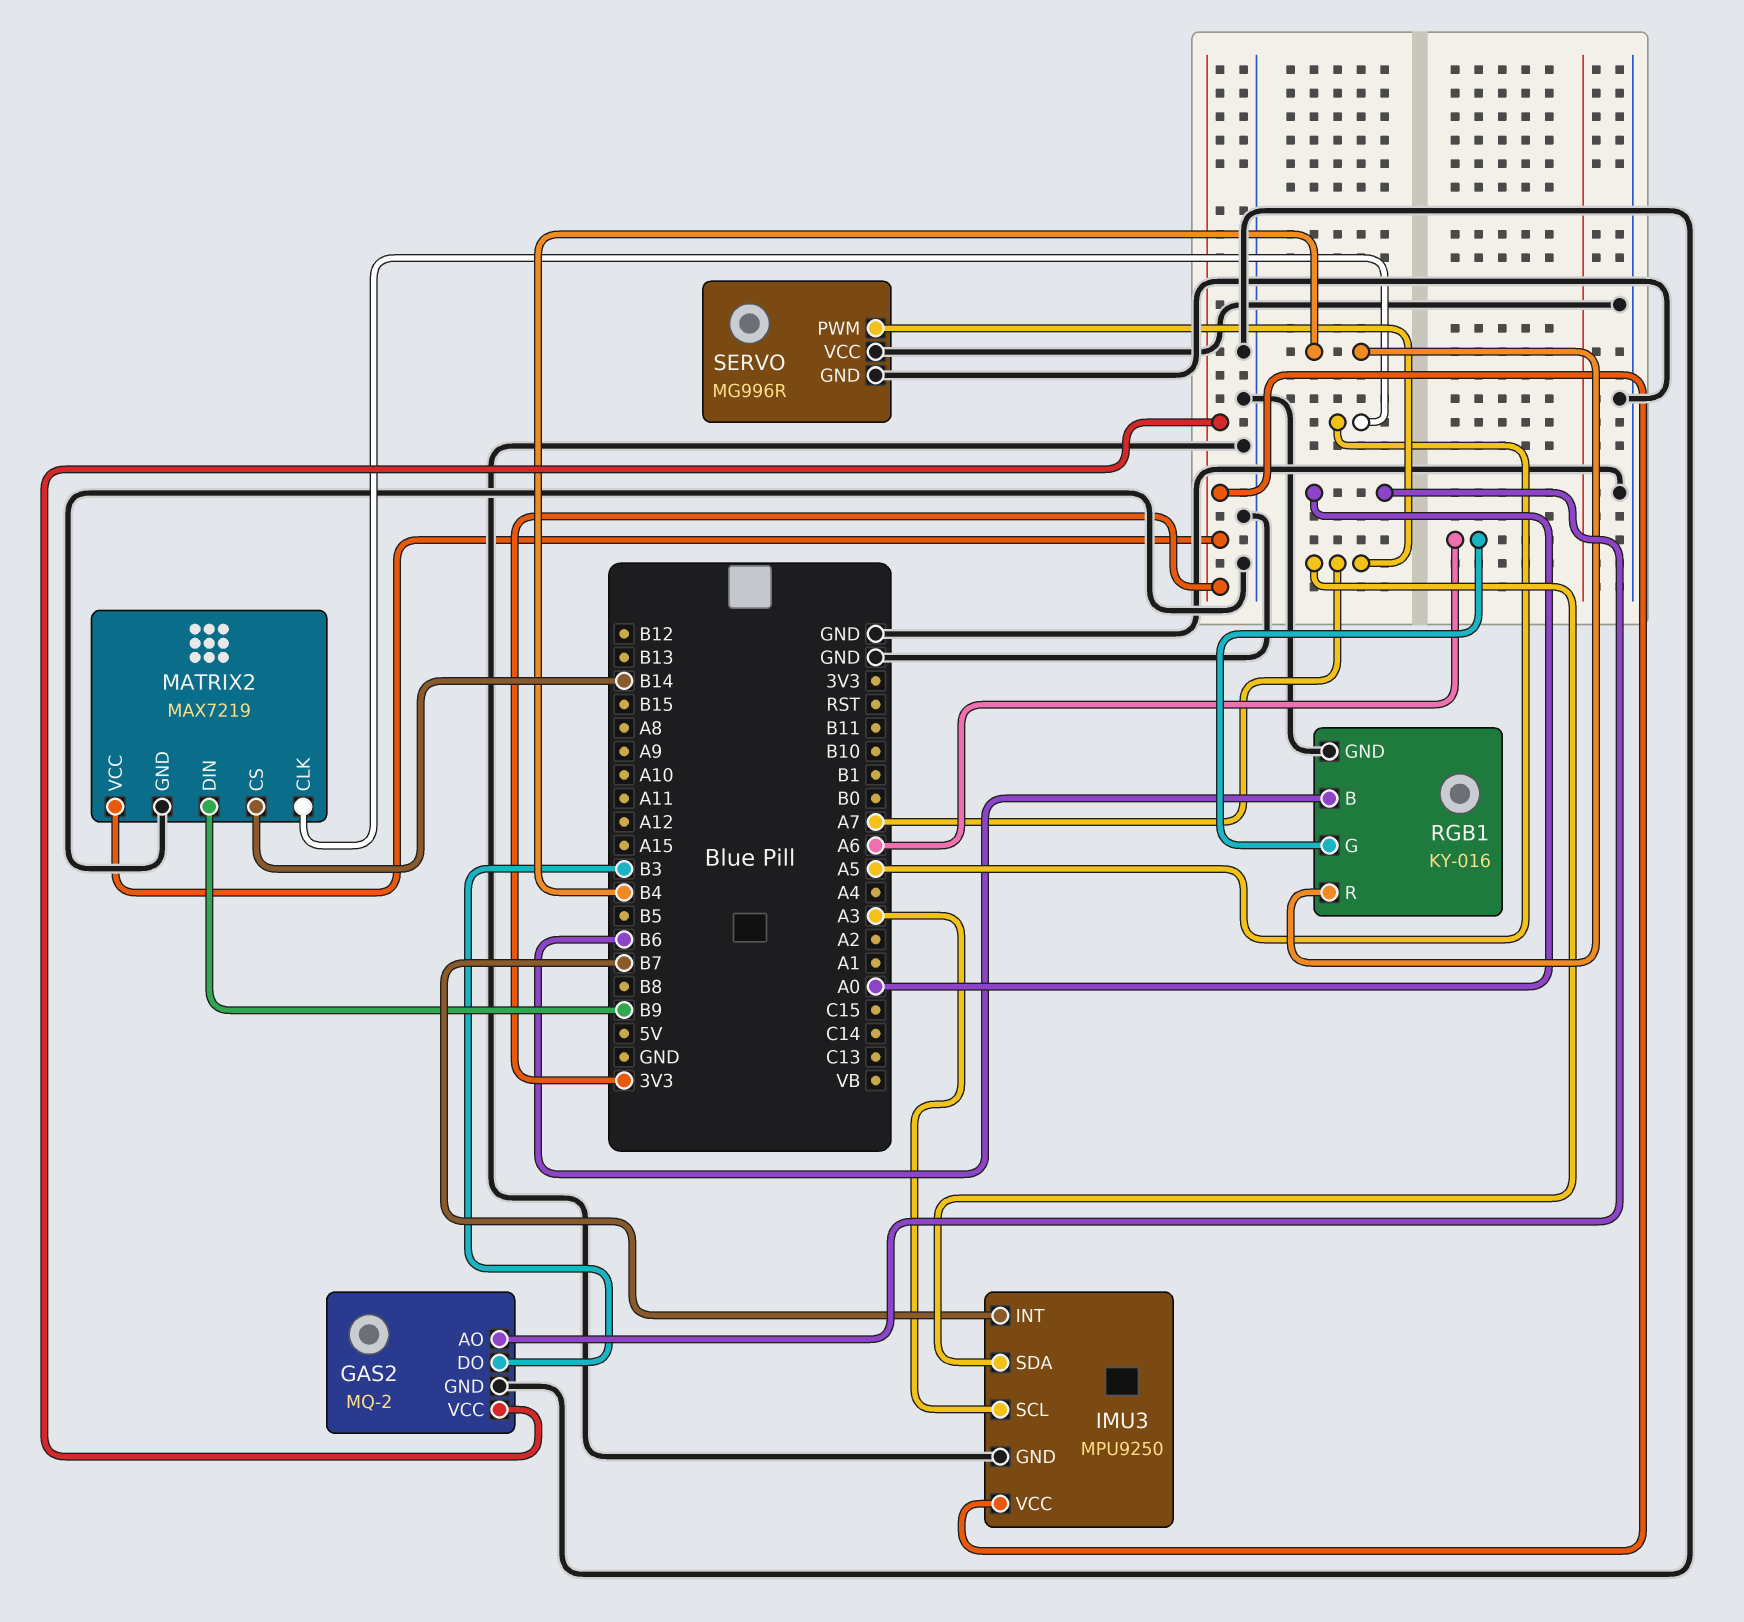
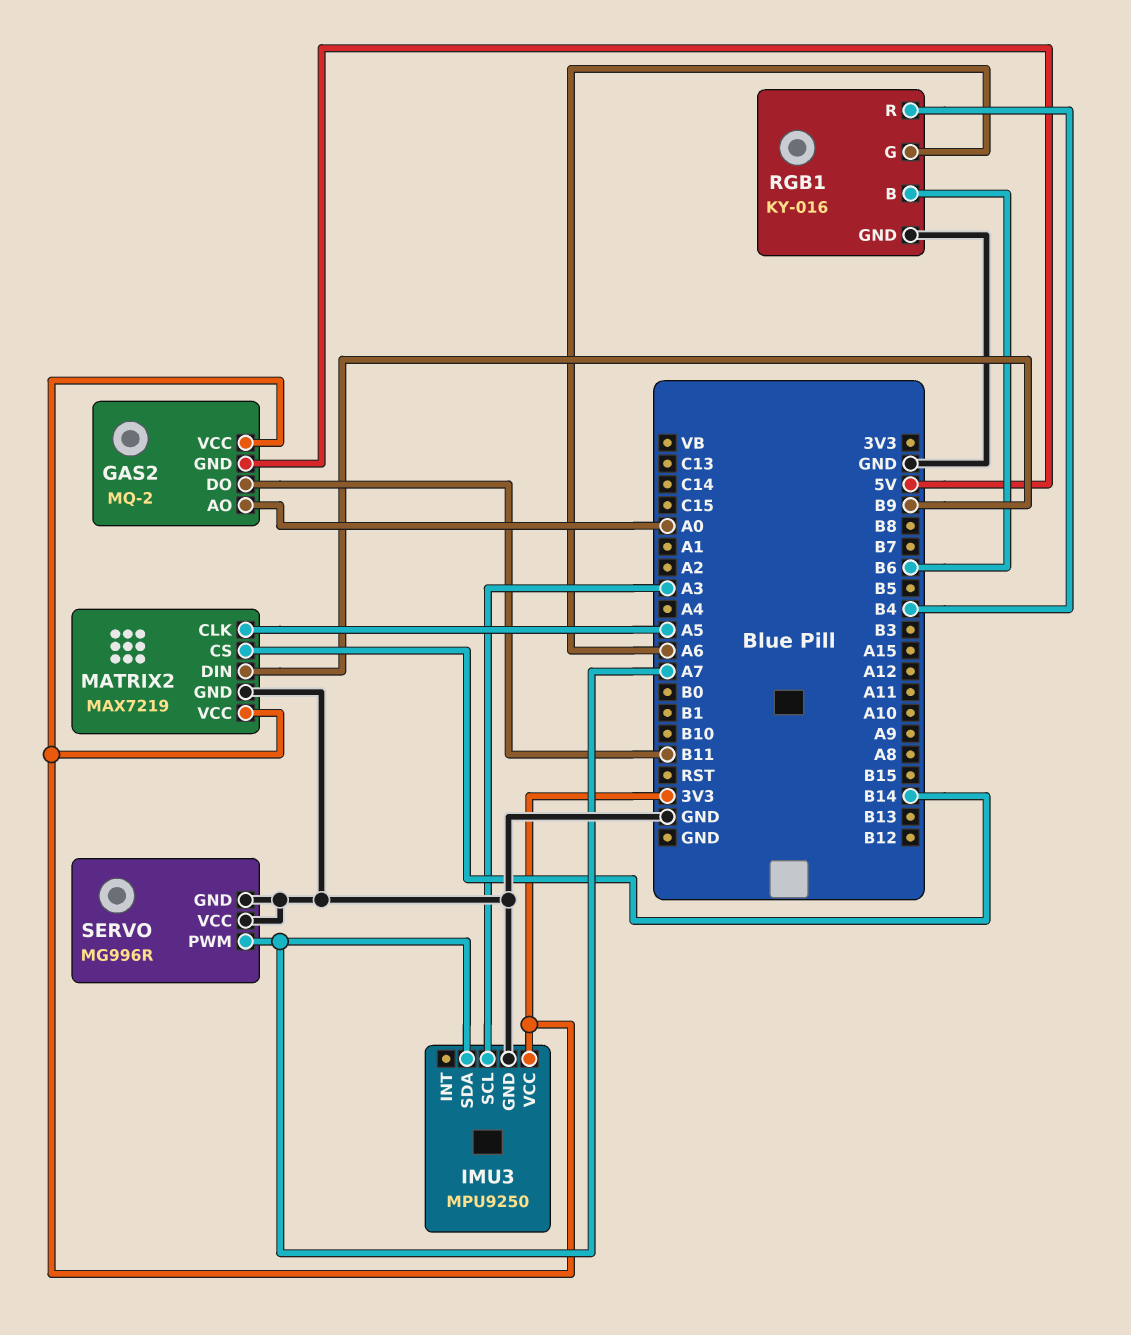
GAS2 pin DO: B3 -> B11
GAS2 pin GND: GND -> 5V
IMU3 pin INT: B7 -> none

